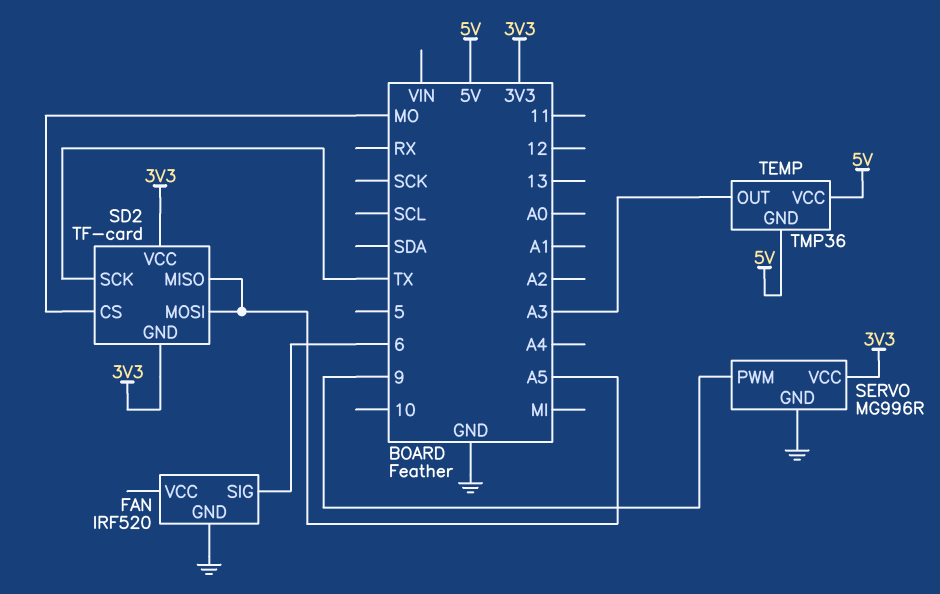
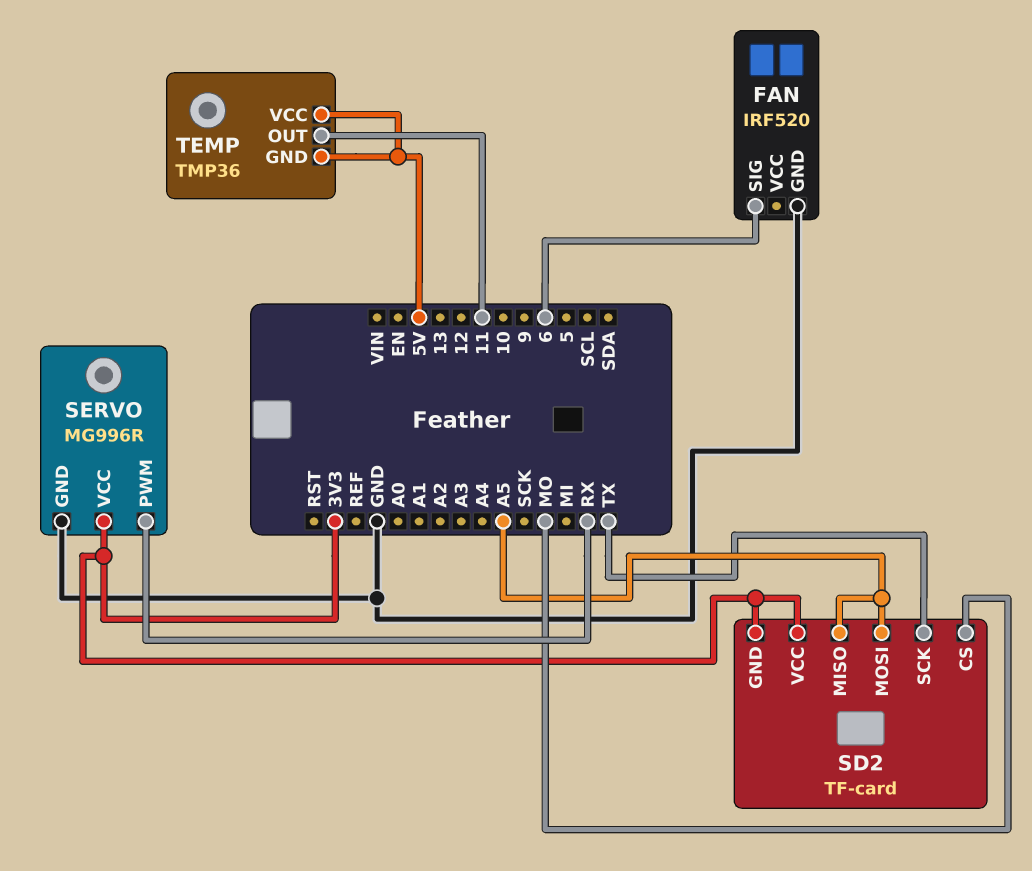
SERVO pin PWM: 9 -> RX
TEMP pin OUT: A3 -> 11

